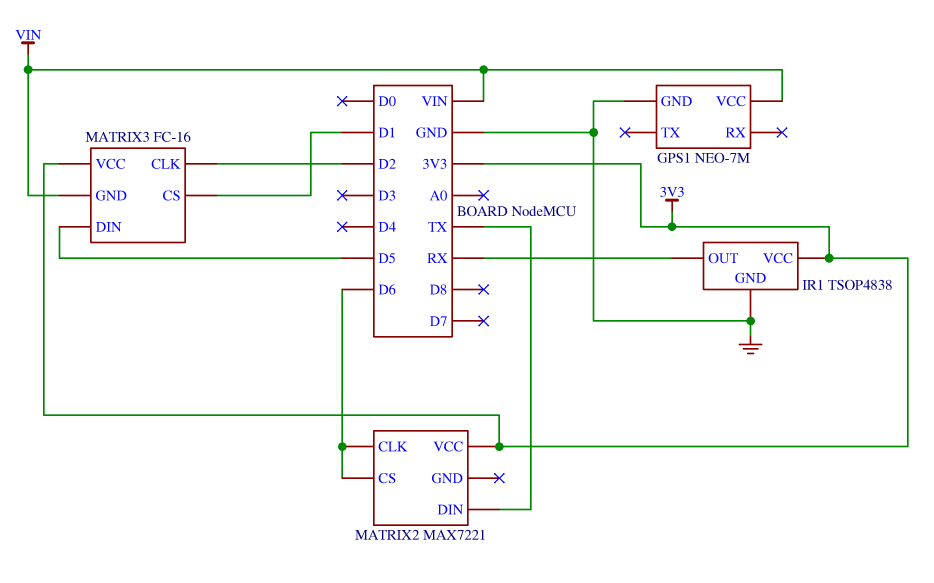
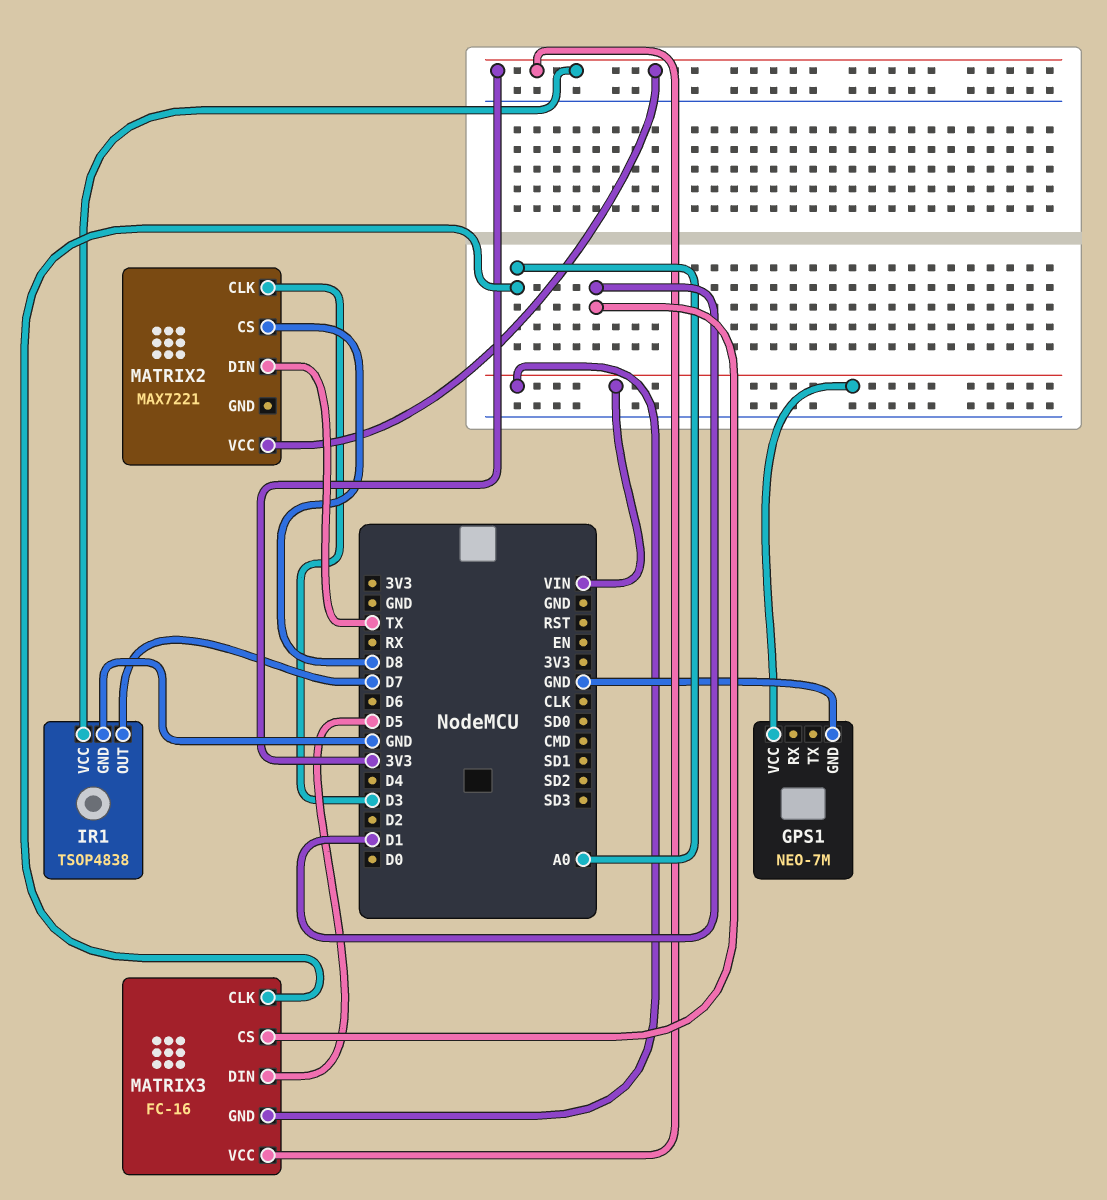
IR1 pin OUT: RX -> D7
MATRIX2 pin CLK: D6 -> D3
MATRIX2 pin CS: D6 -> D8
MATRIX3 pin CLK: D2 -> A0

